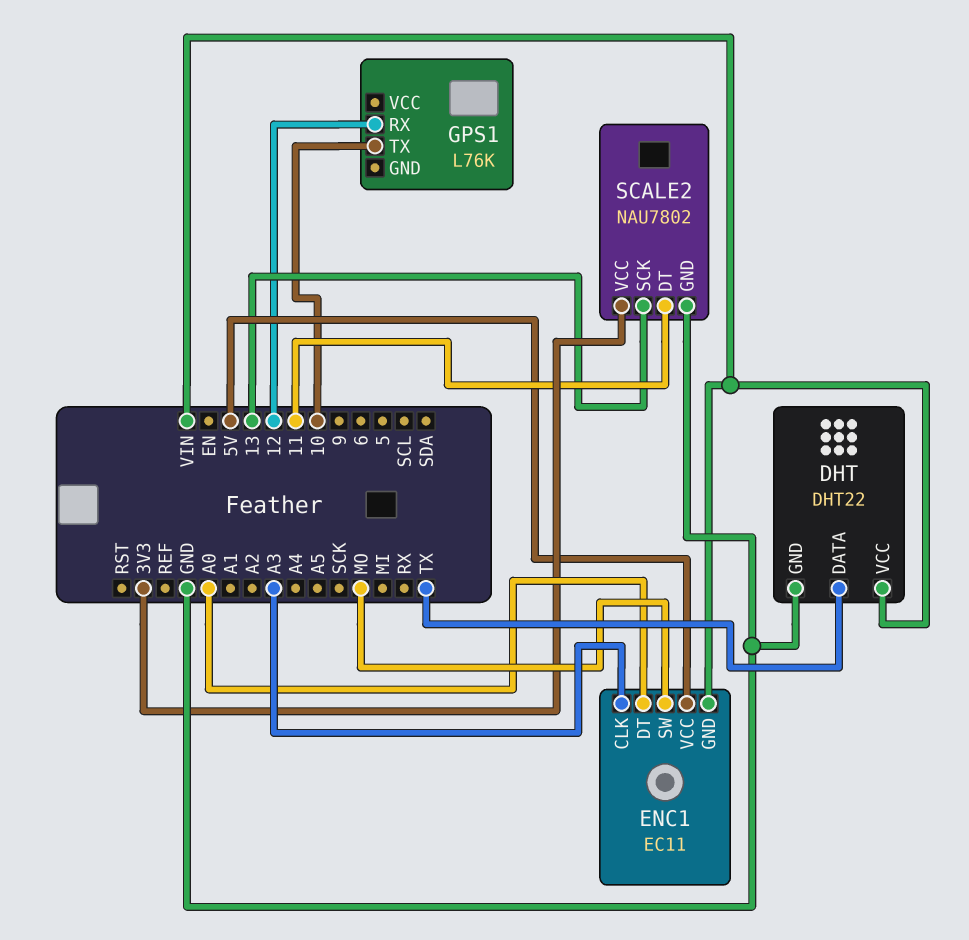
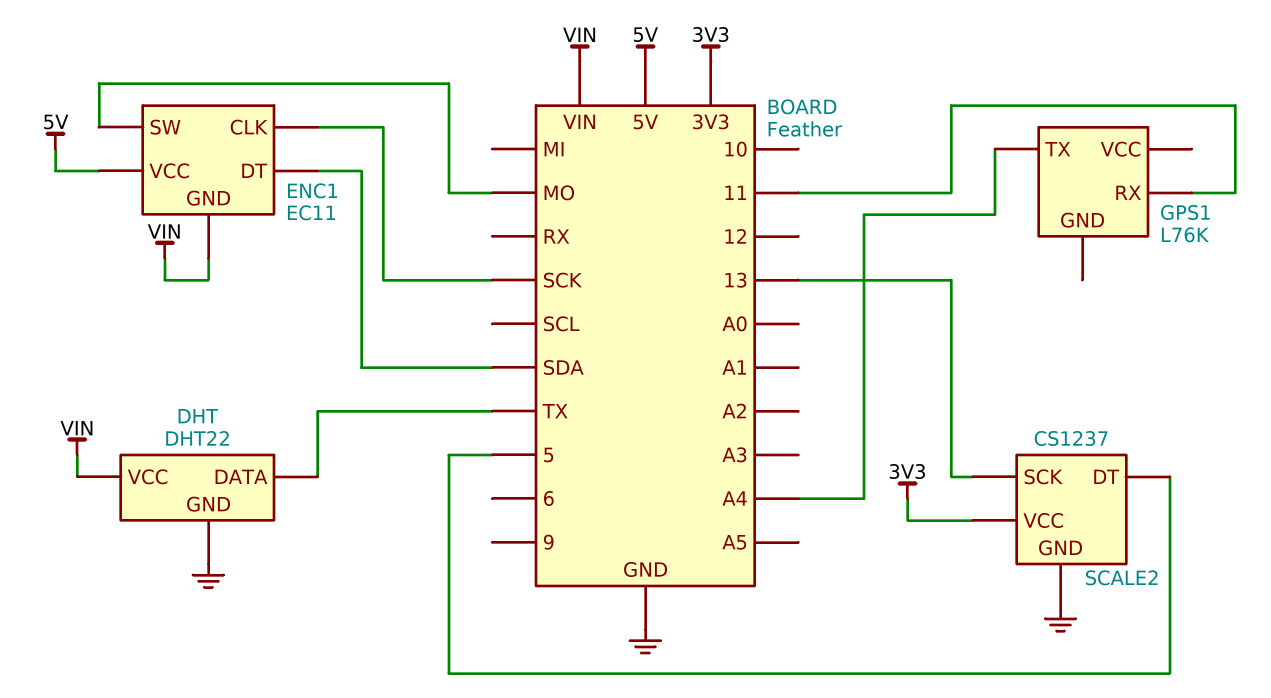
ENC1 pin CLK: A3 -> SCK
ENC1 pin DT: A0 -> SDA
GPS1 pin RX: 12 -> 11
GPS1 pin TX: 10 -> A4
SCALE2: NAU7802 -> CS1237
SCALE2 pin DT: 11 -> 5

